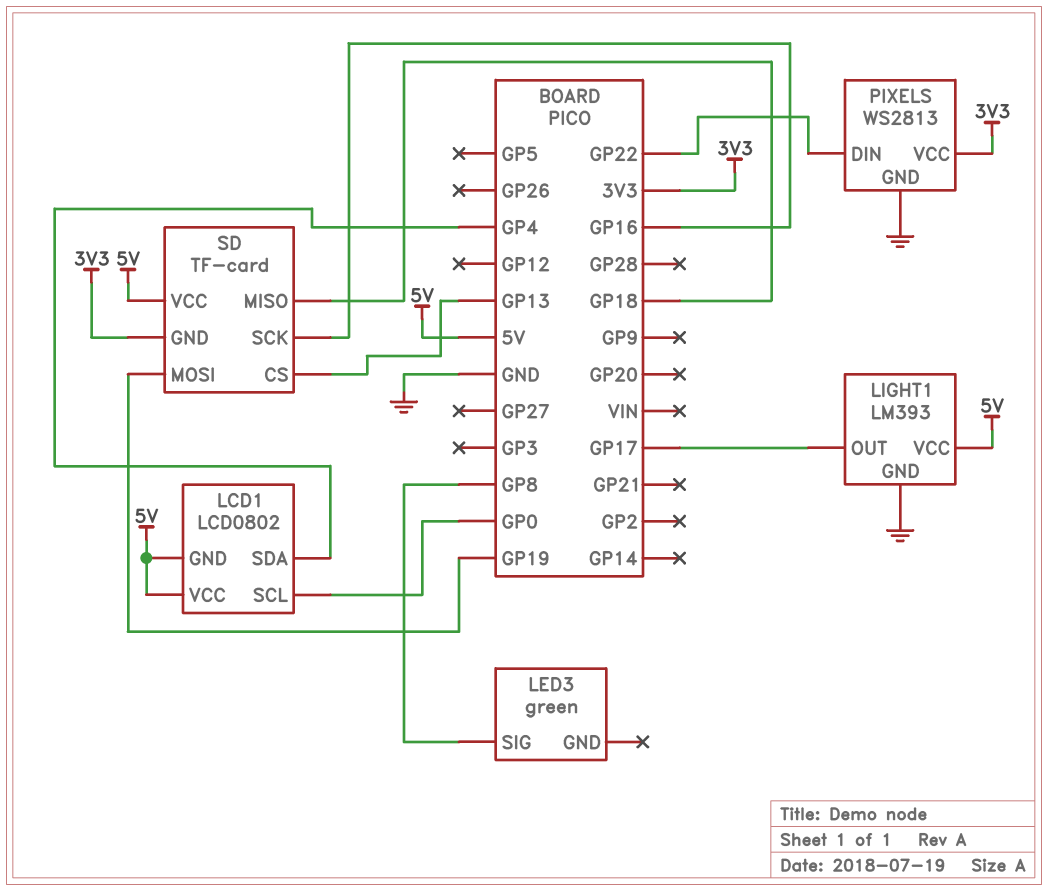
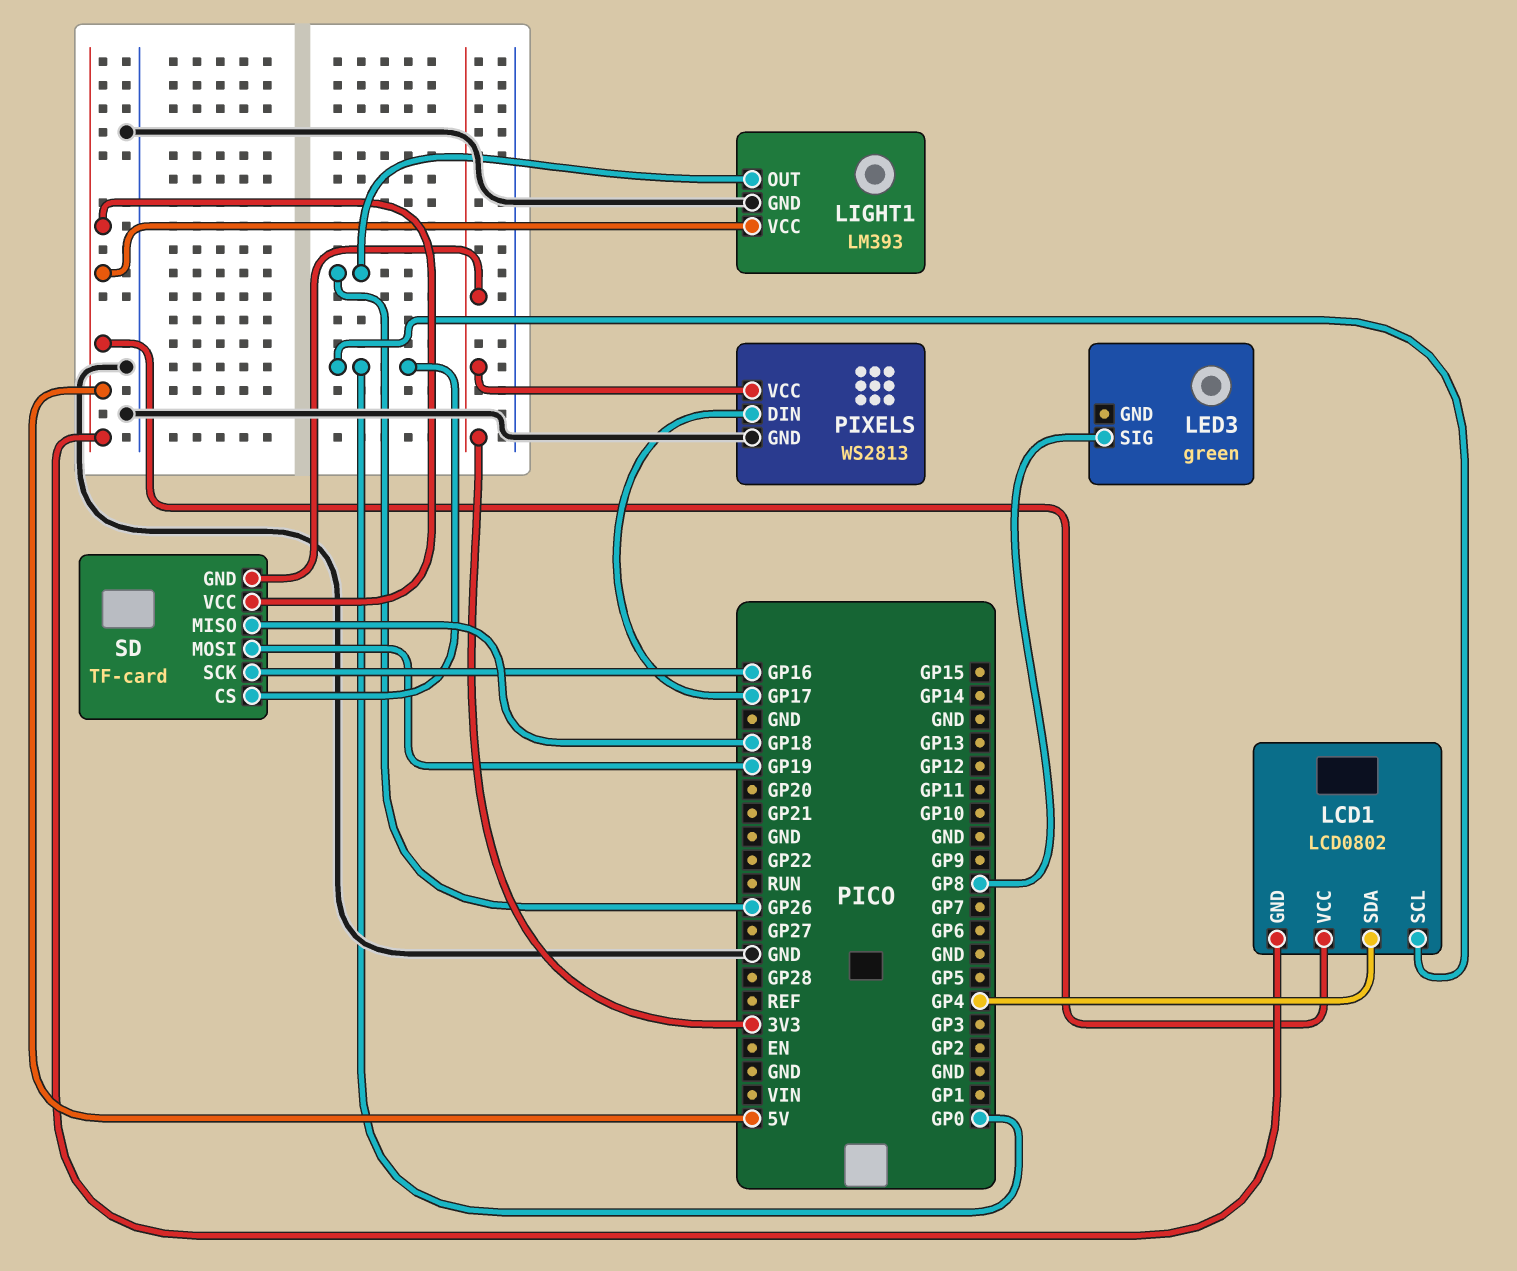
LIGHT1 pin OUT: GP17 -> GP26
PIXELS pin DIN: GP22 -> GP17
SD pin CS: GP13 -> GP0

